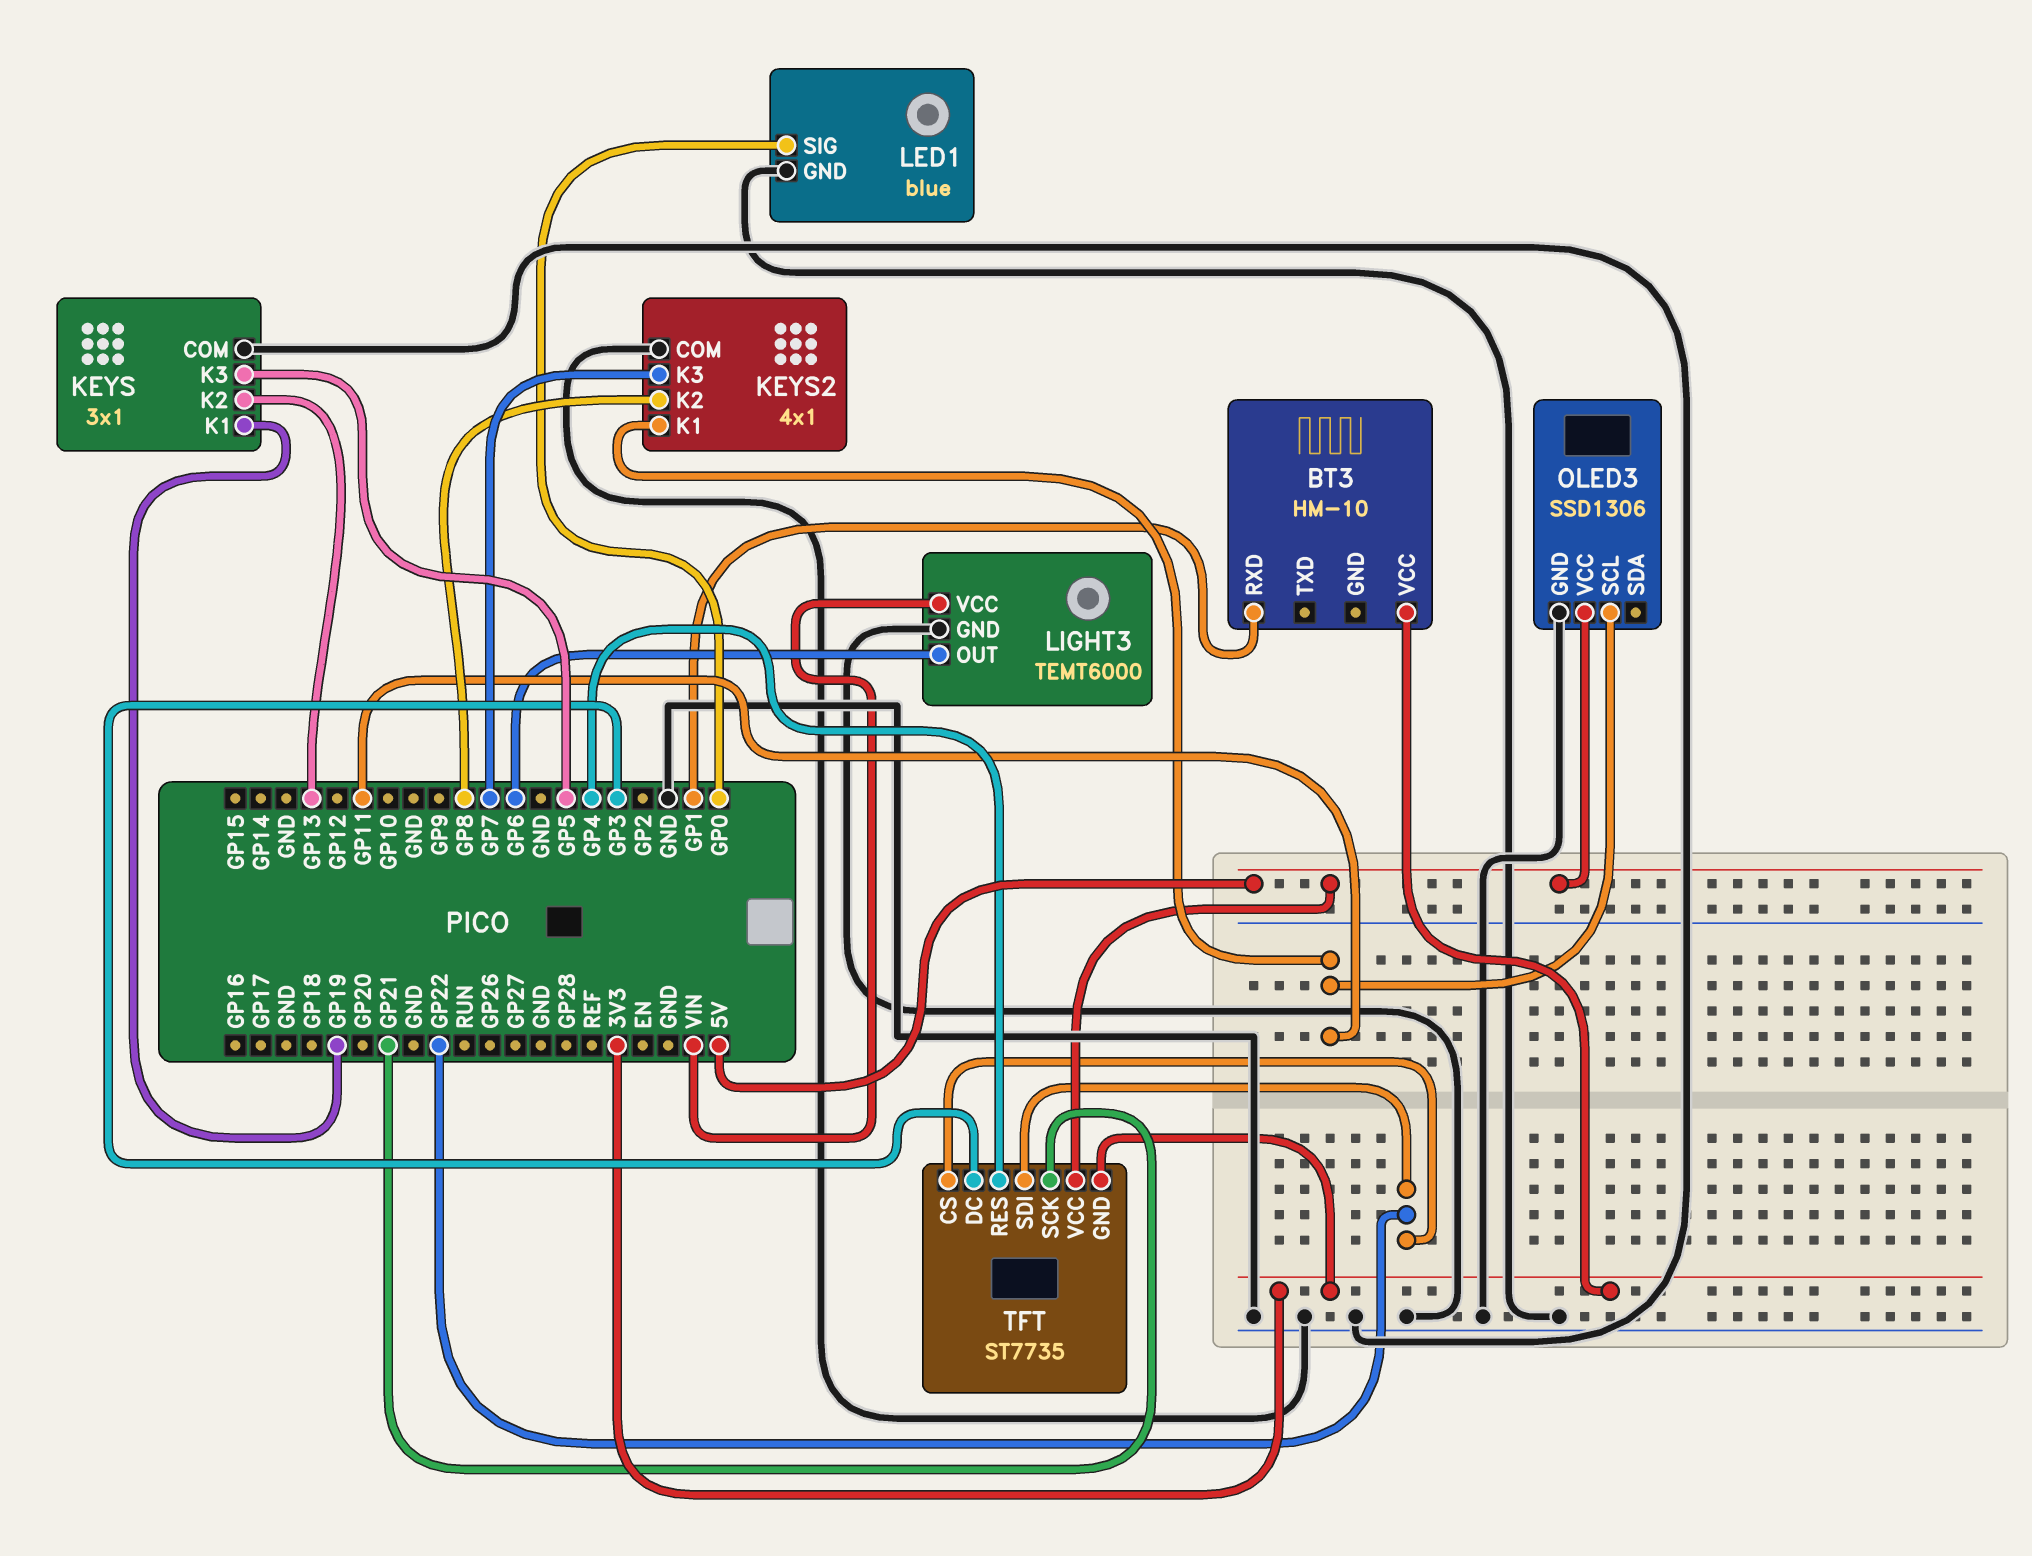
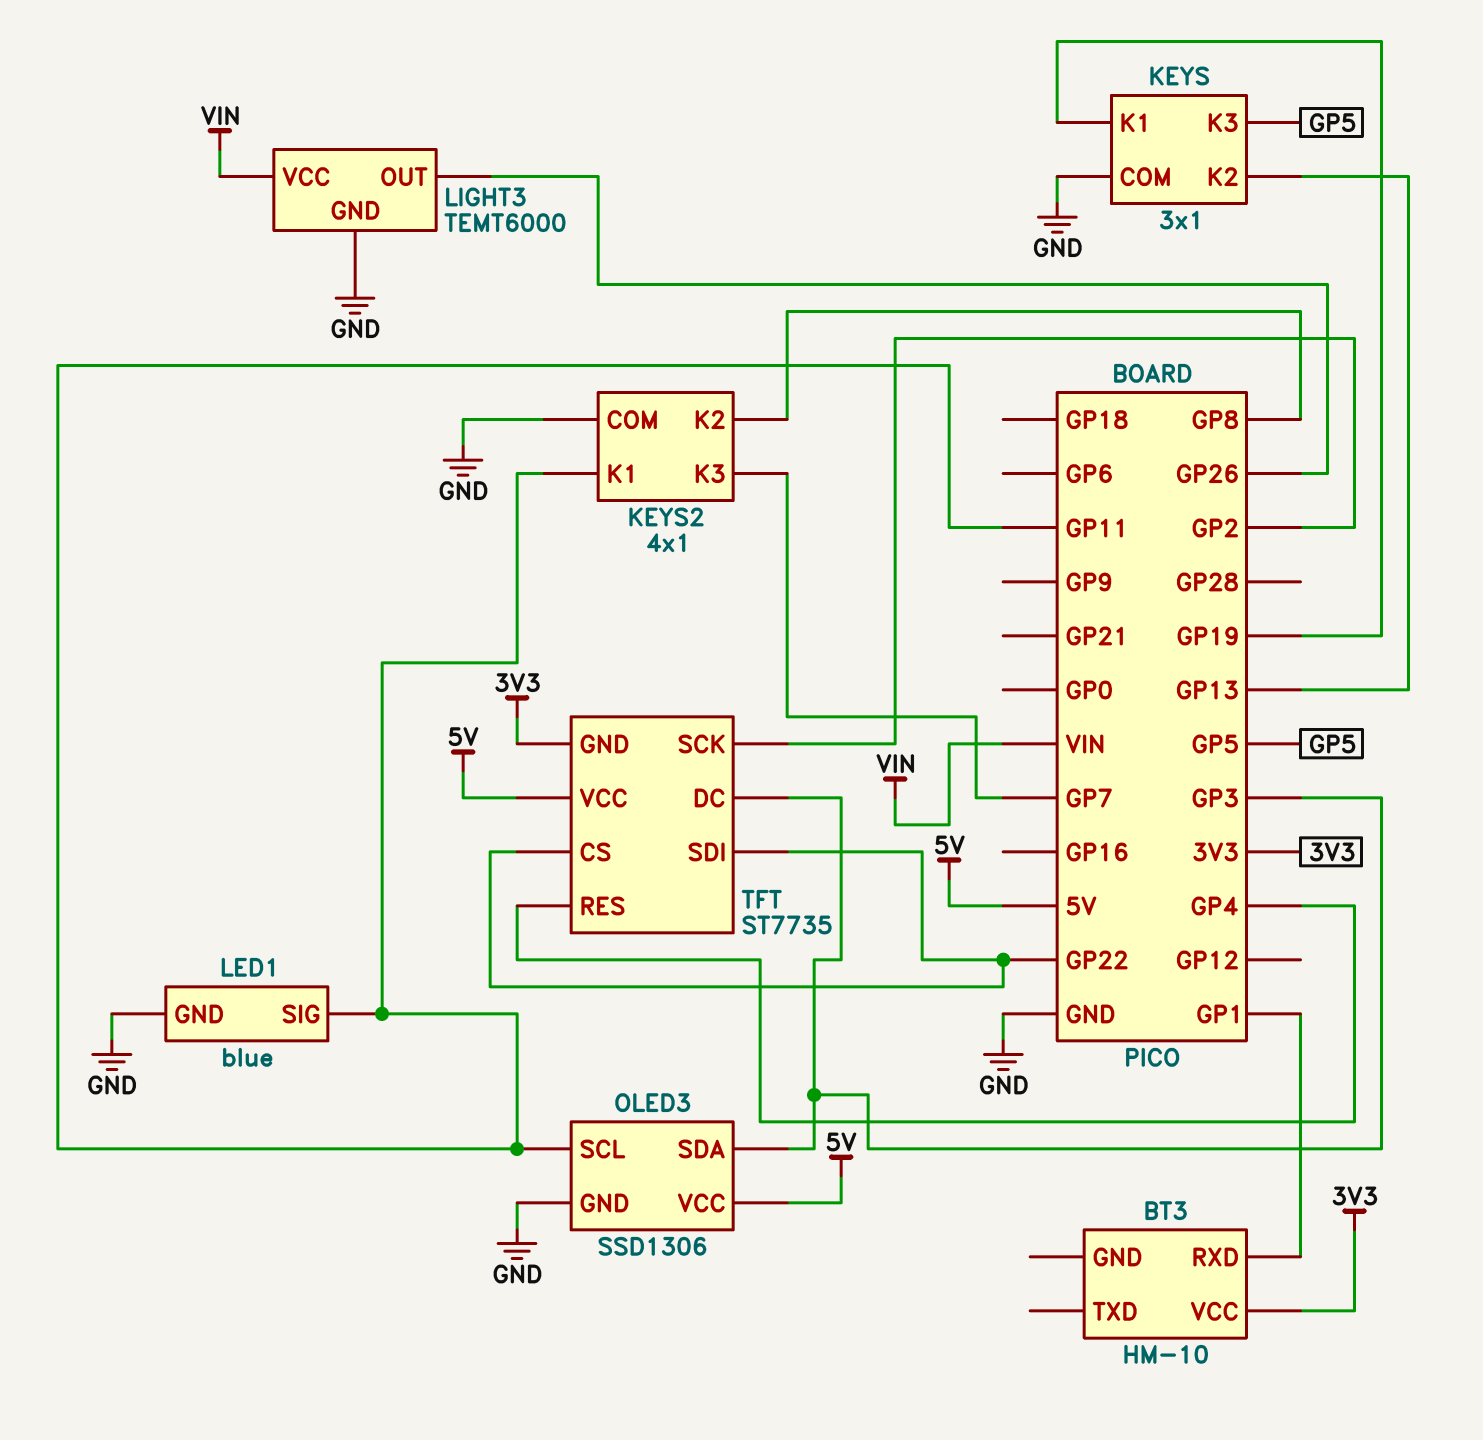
LED1 pin SIG: GP0 -> GP11
LIGHT3 pin OUT: GP6 -> GP26
OLED3 pin SDA: none -> GP3
TFT pin SCK: GP21 -> GP2

